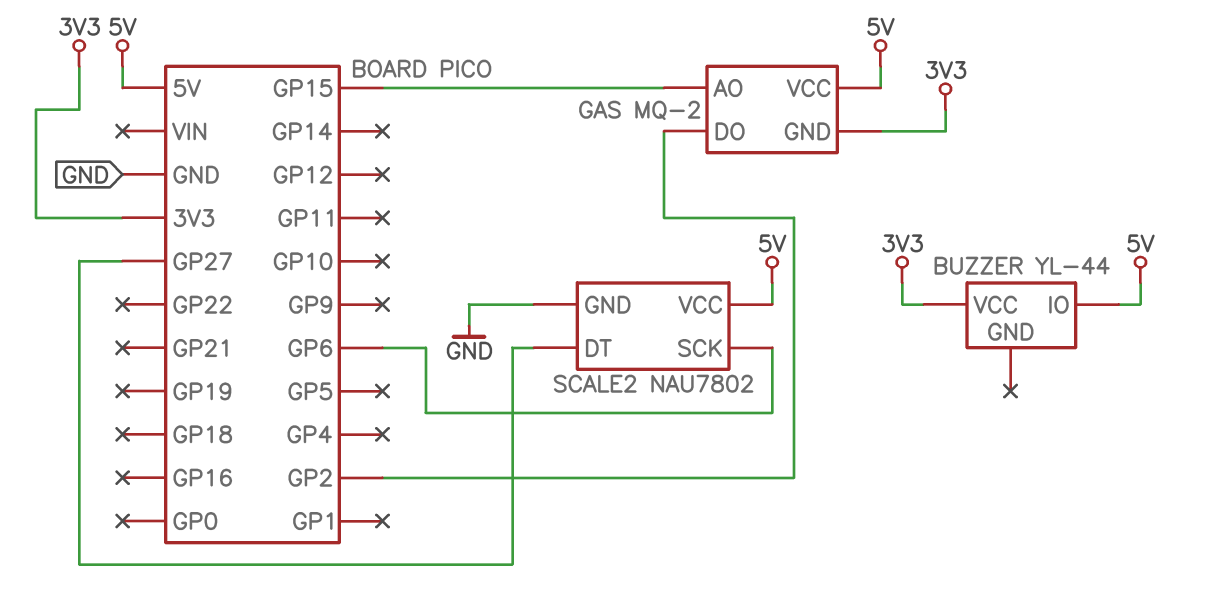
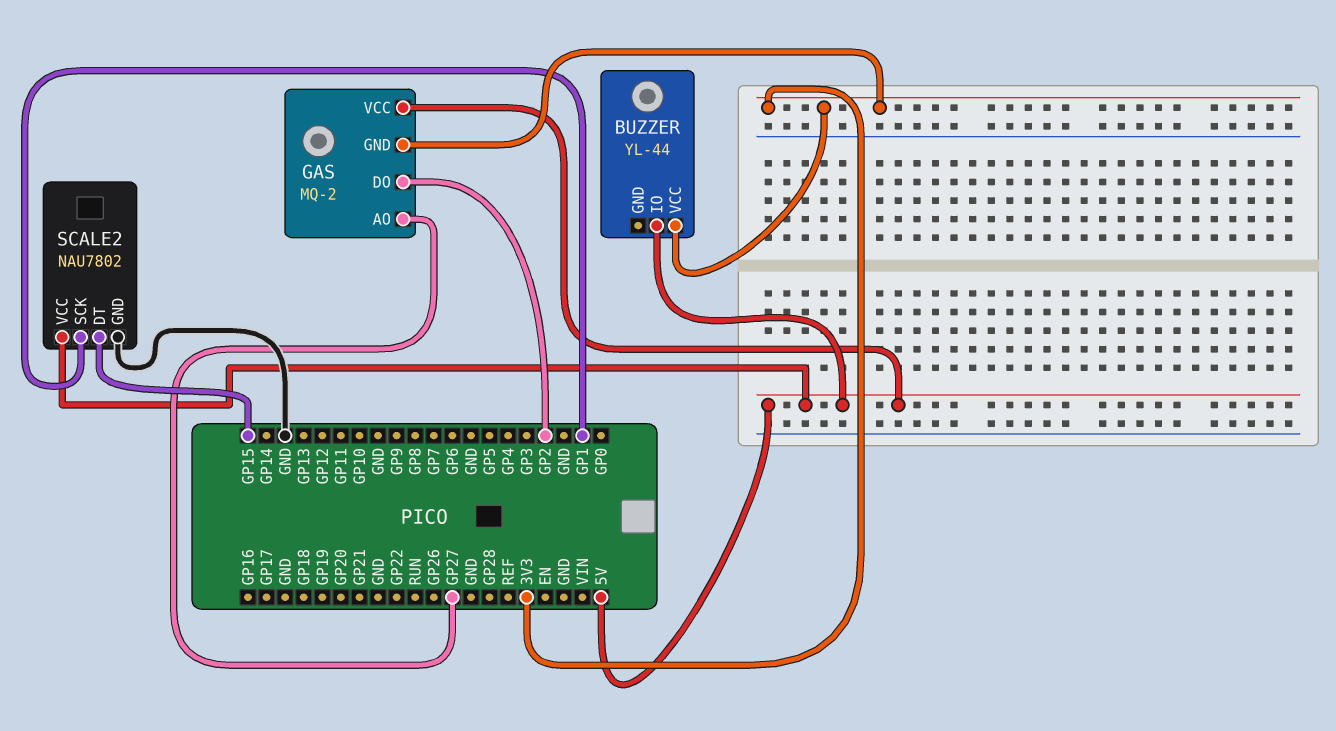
GAS pin AO: GP15 -> GP27
SCALE2 pin DT: GP27 -> GP15
SCALE2 pin SCK: GP6 -> GP1

